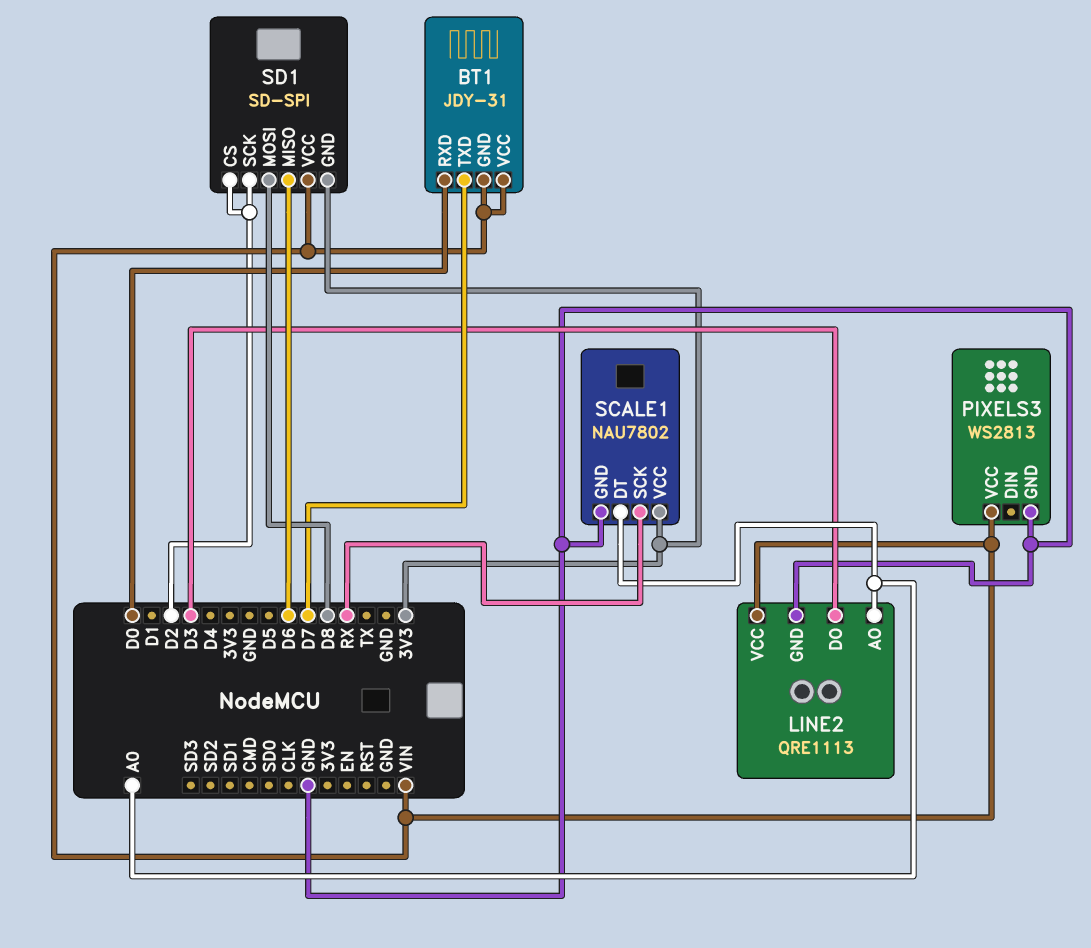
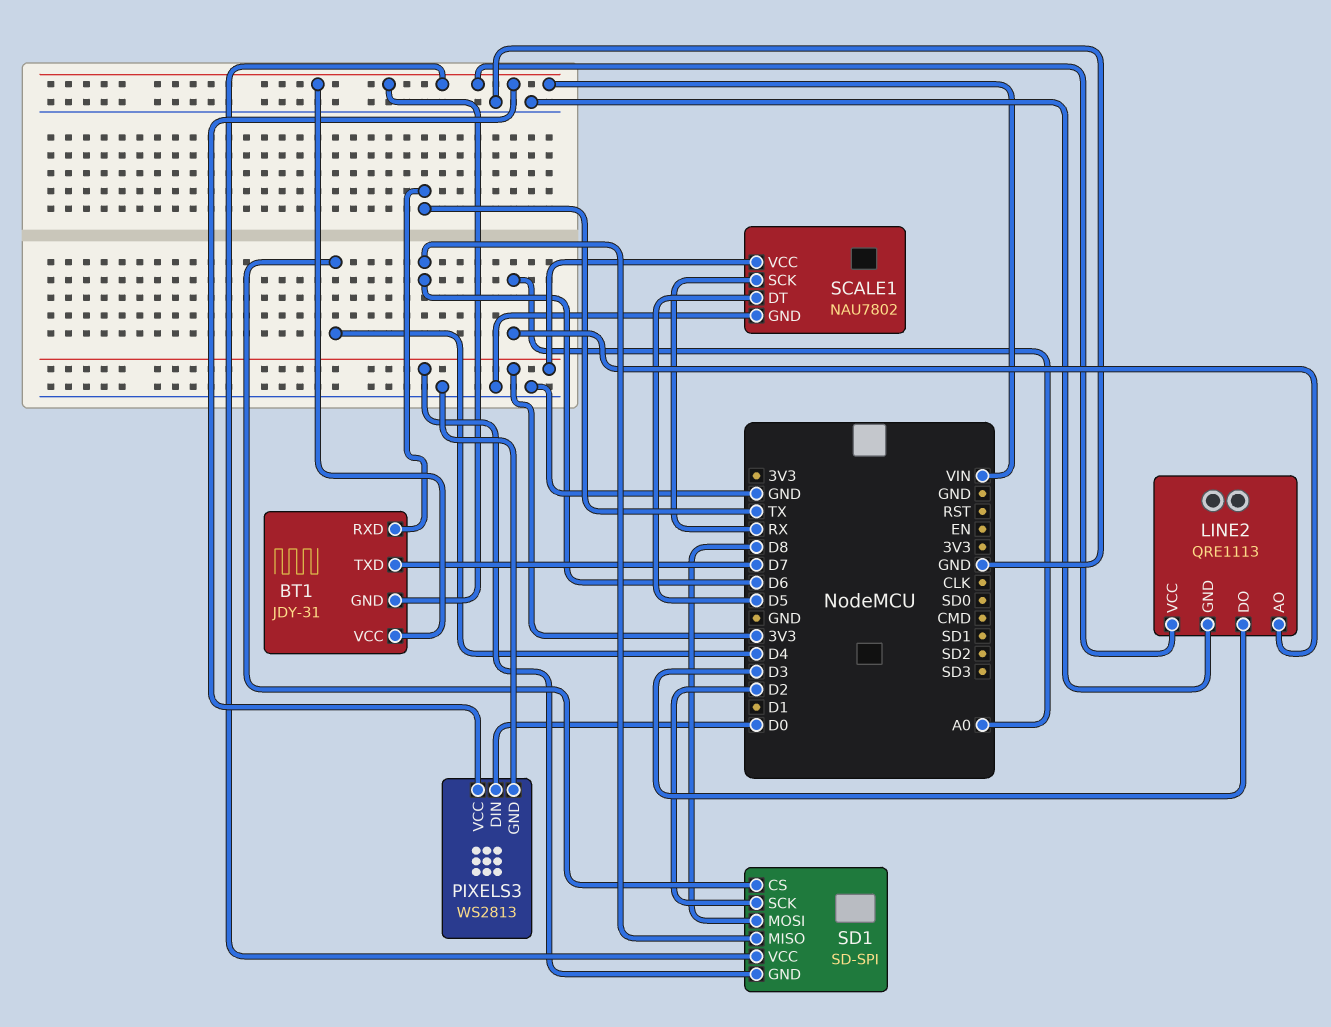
BT1 pin RXD: D0 -> TX
PIXELS3 pin DIN: none -> D0
SCALE1 pin DT: A0 -> D5
SD1 pin CS: D2 -> D4

